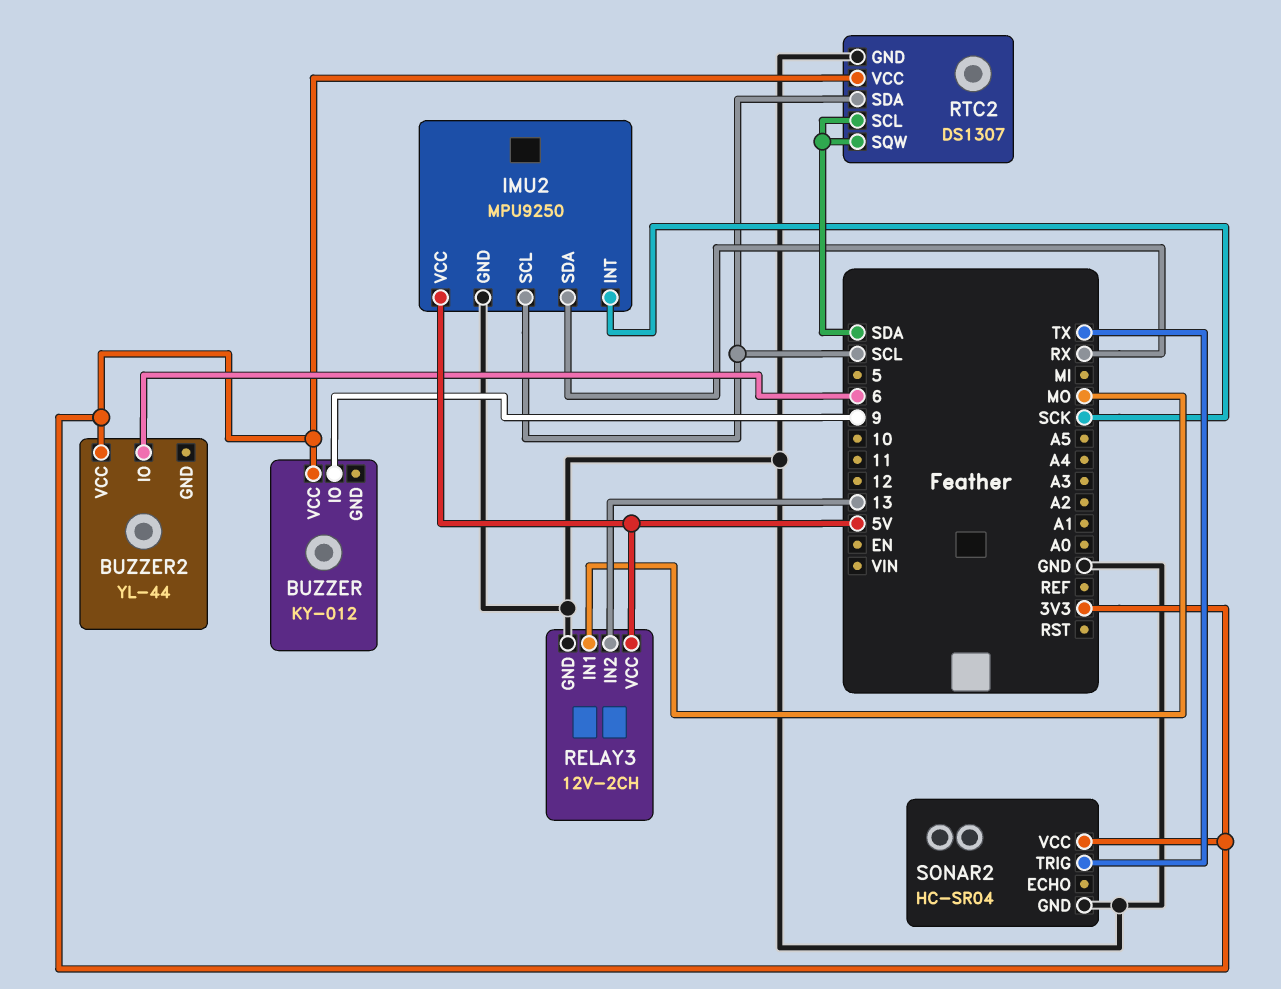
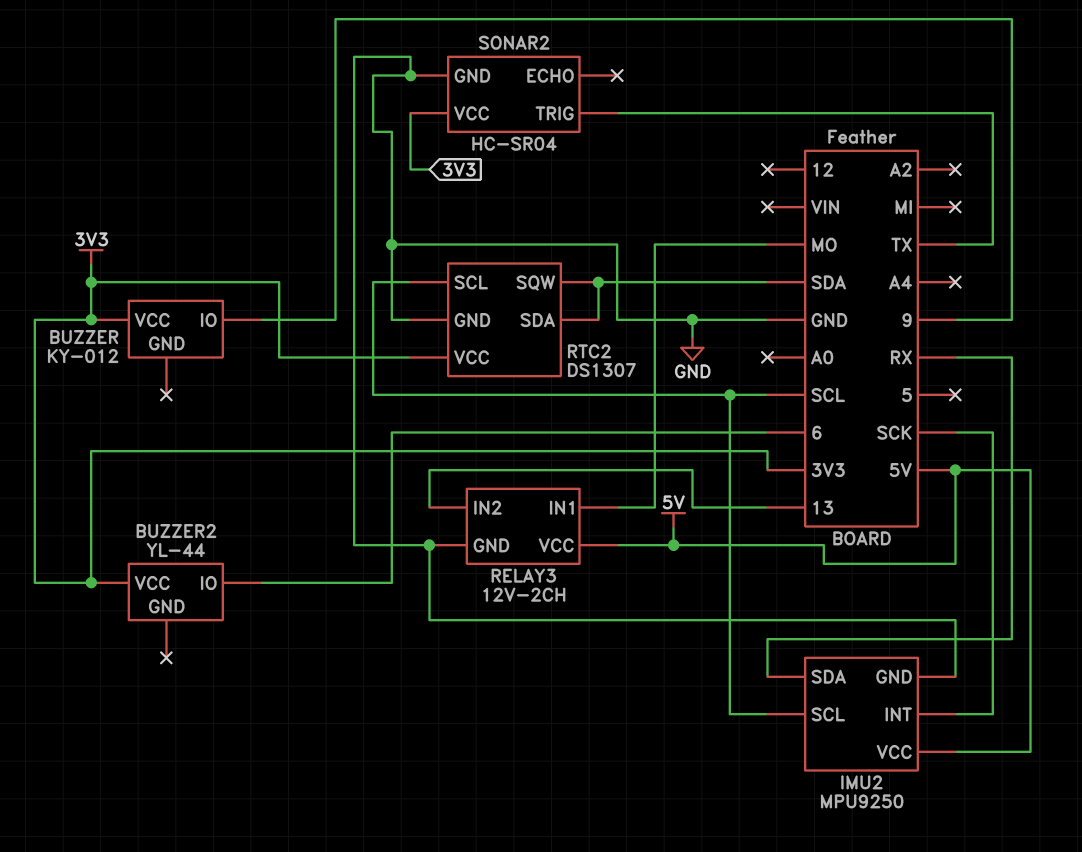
RTC2 pin SCL: SDA -> SCL
RTC2 pin SDA: SCL -> SDA

